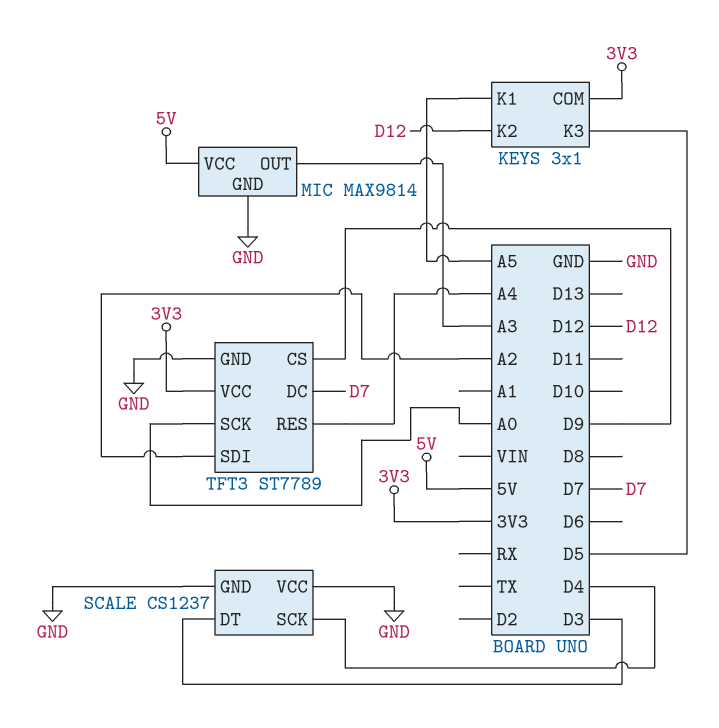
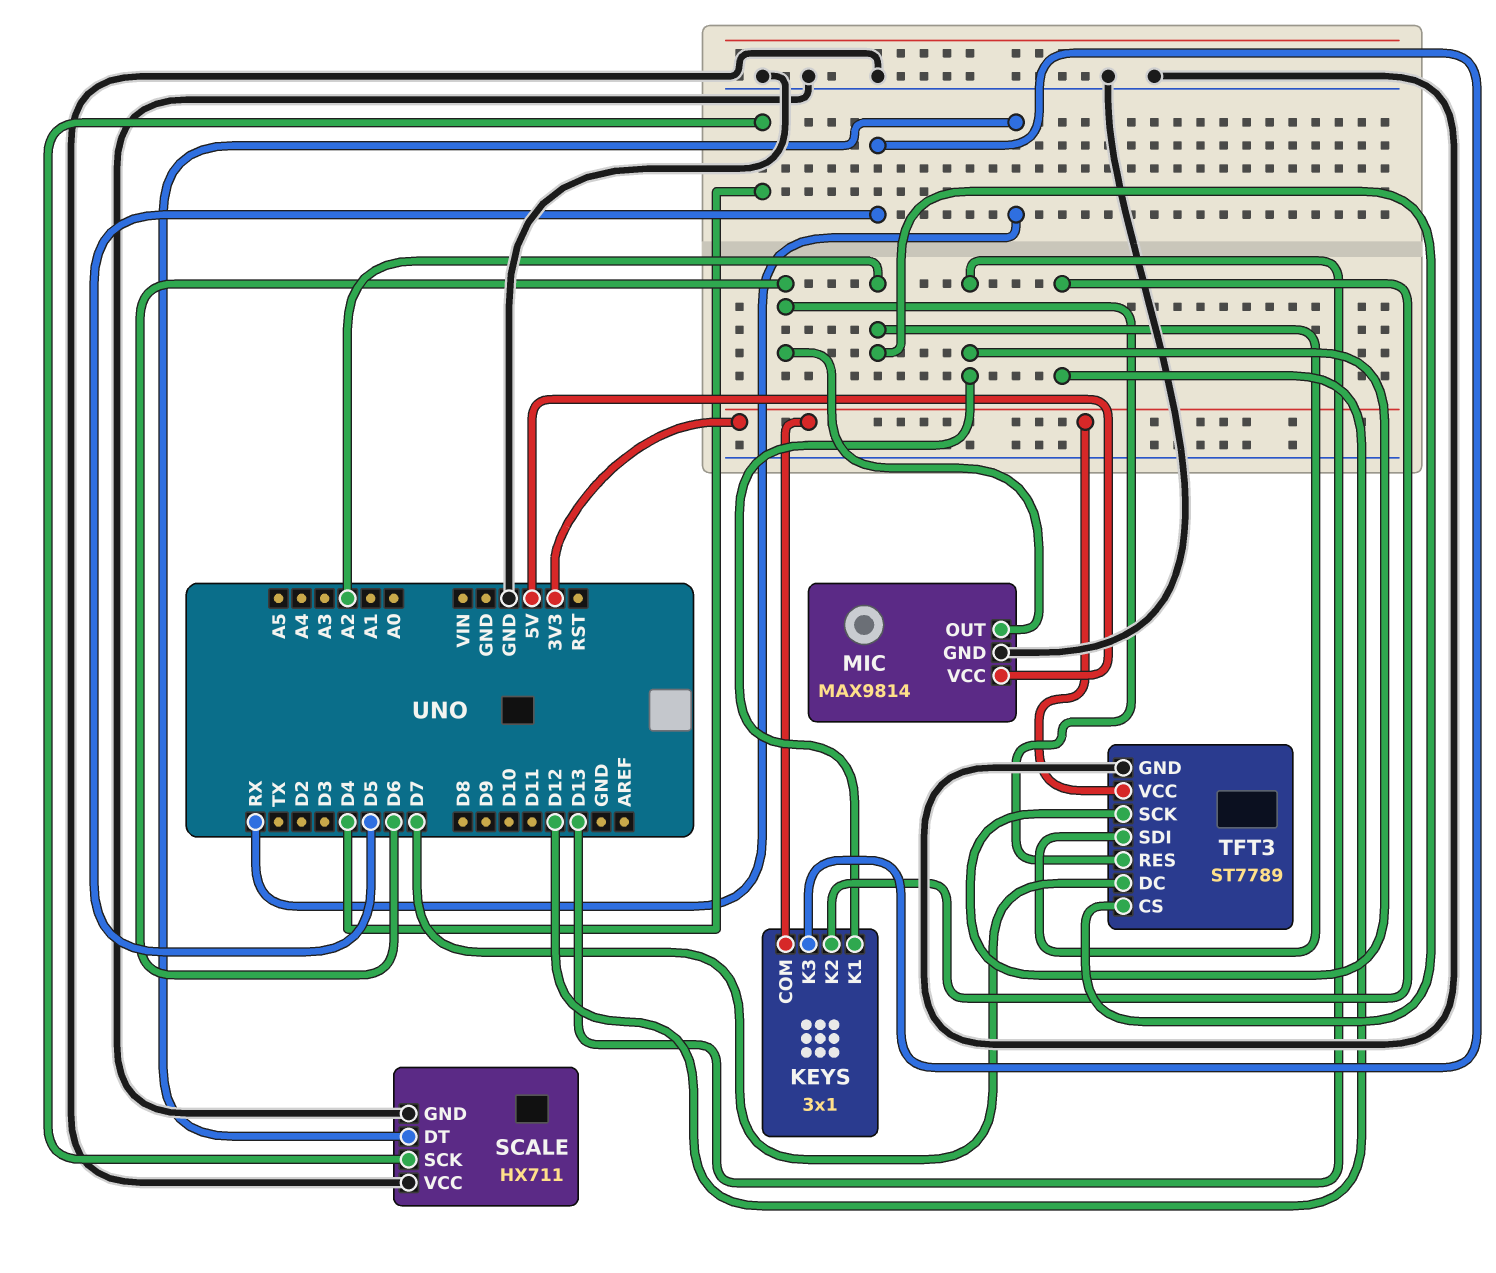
KEYS pin K1: A5 -> D13
MIC pin OUT: A3 -> D6
SCALE: CS1237 -> HX711
SCALE pin DT: D3 -> RX
TFT3 pin CS: D9 -> A2
TFT3 pin RES: A4 -> D6
TFT3 pin SCK: A0 -> D13

